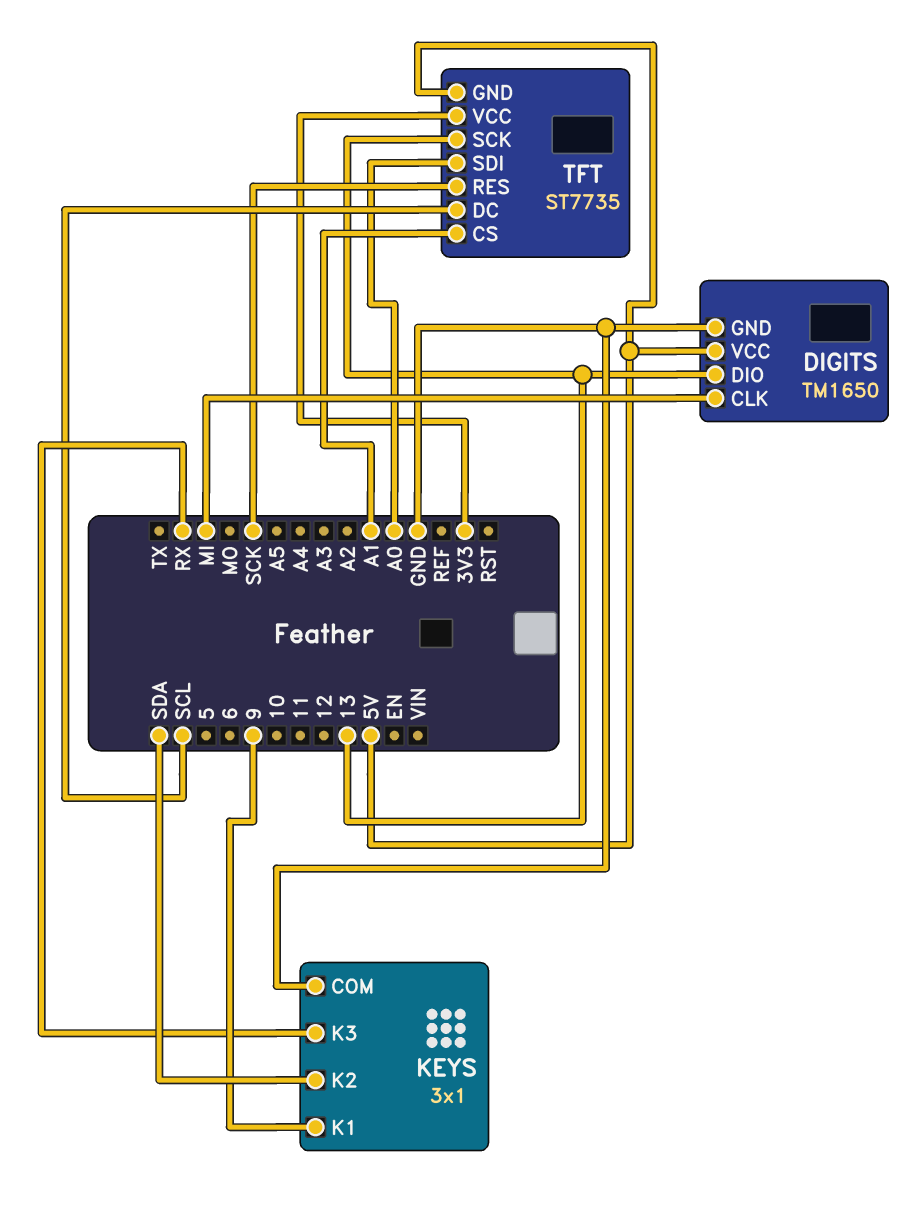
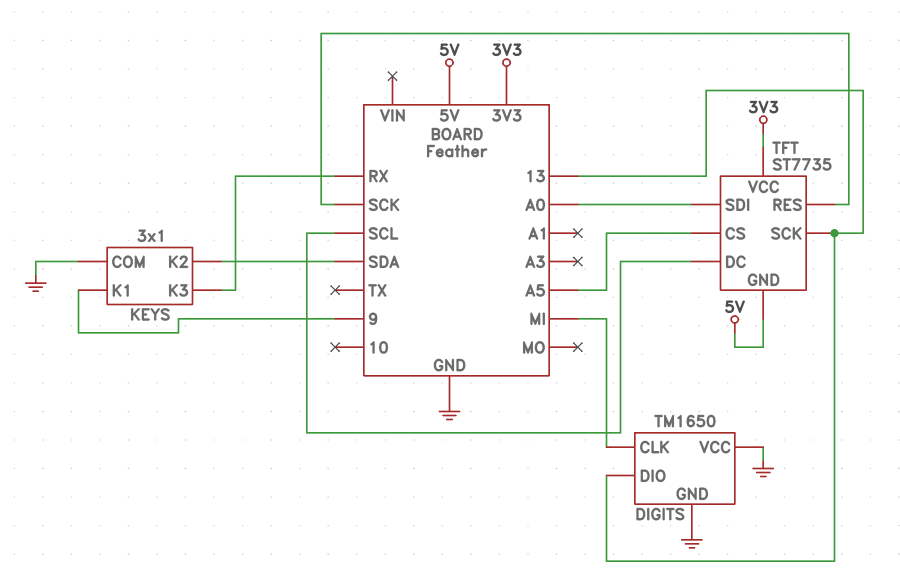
DIGITS pin VCC: 5V -> GND
TFT pin CS: A1 -> A5

